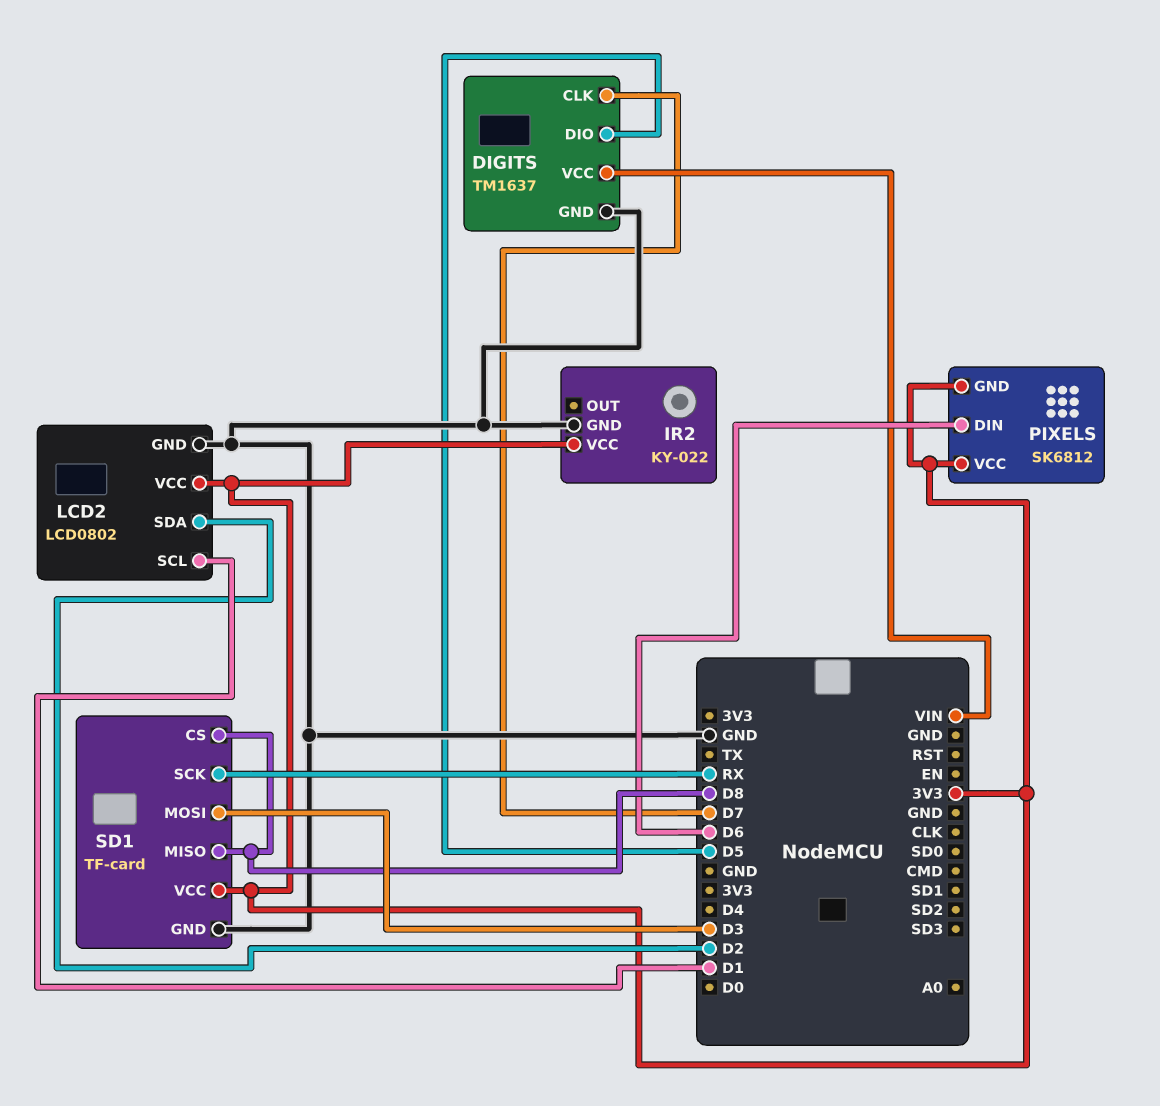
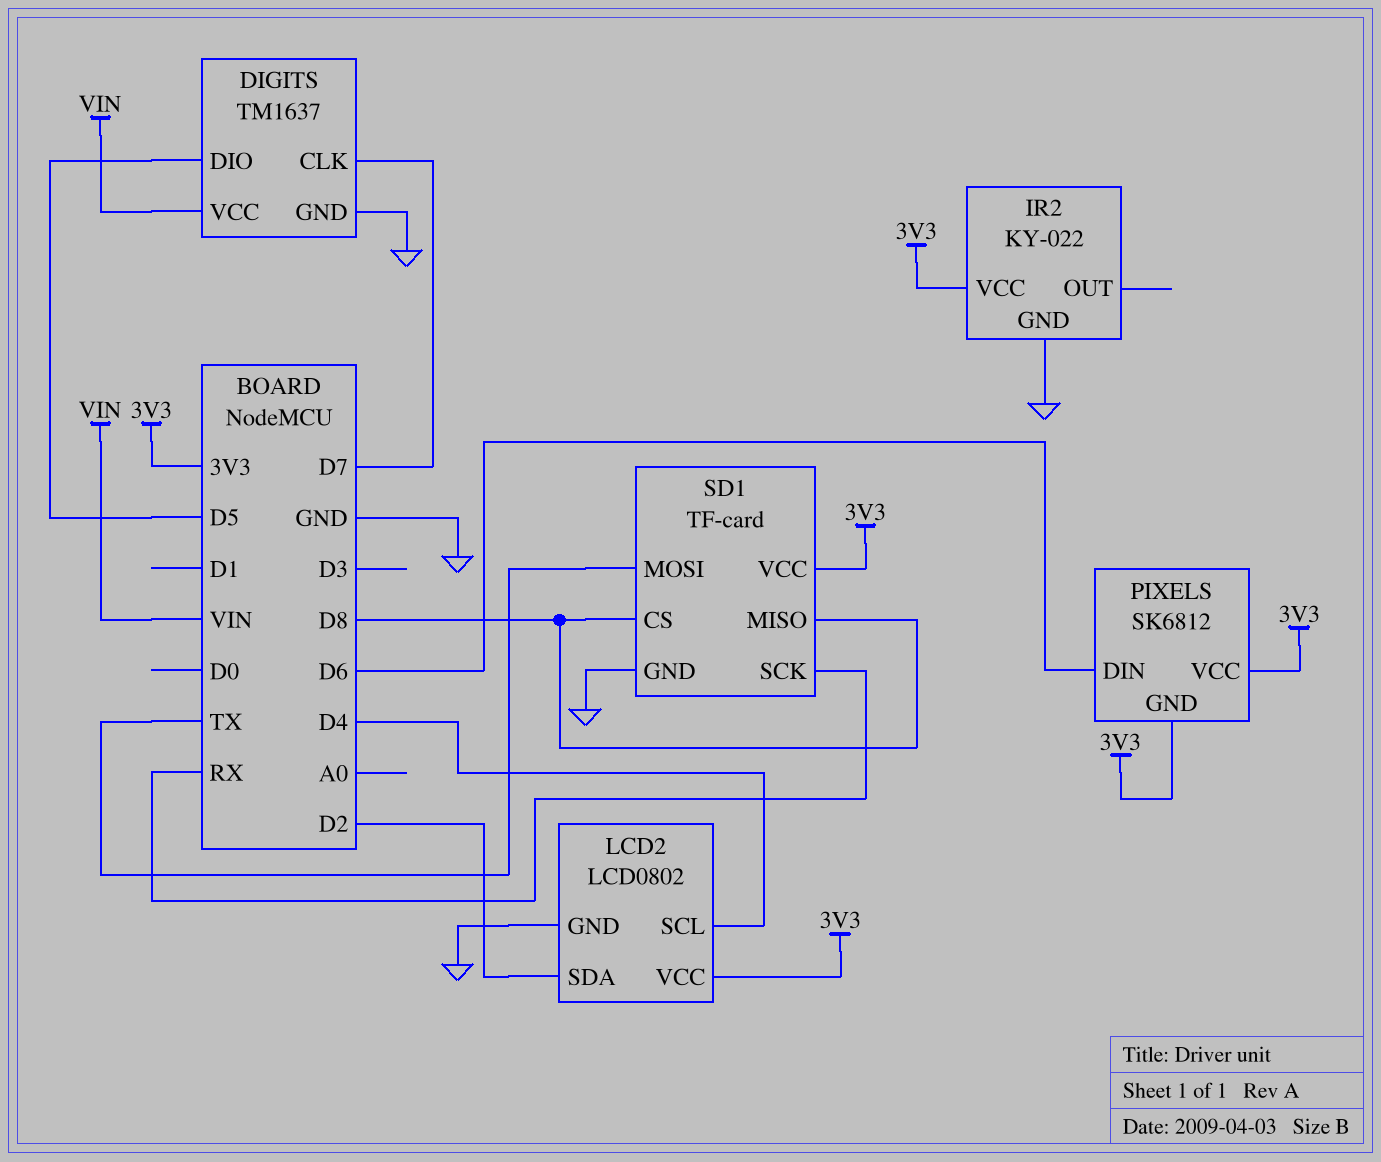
LCD2 pin SCL: D1 -> D4
SD1 pin MOSI: D3 -> TX

